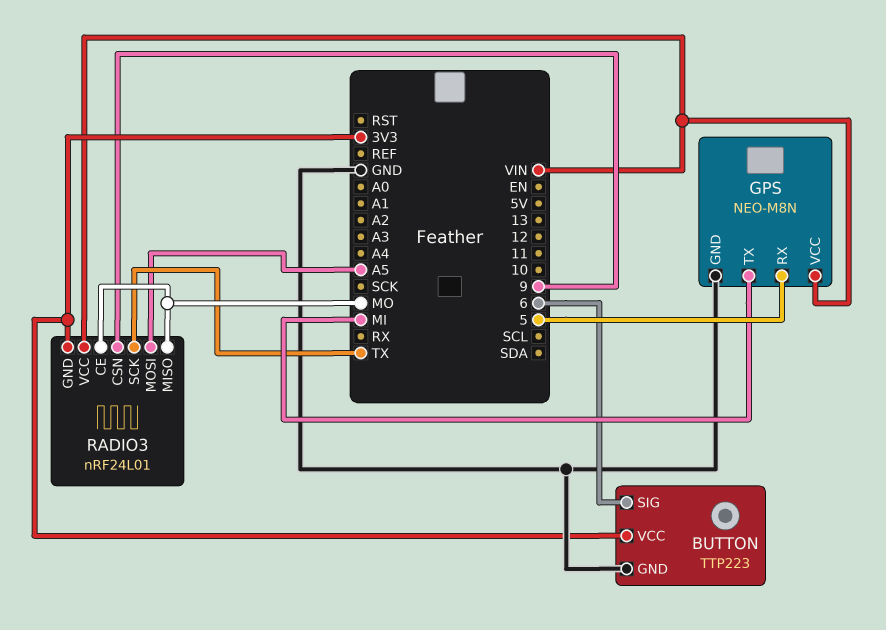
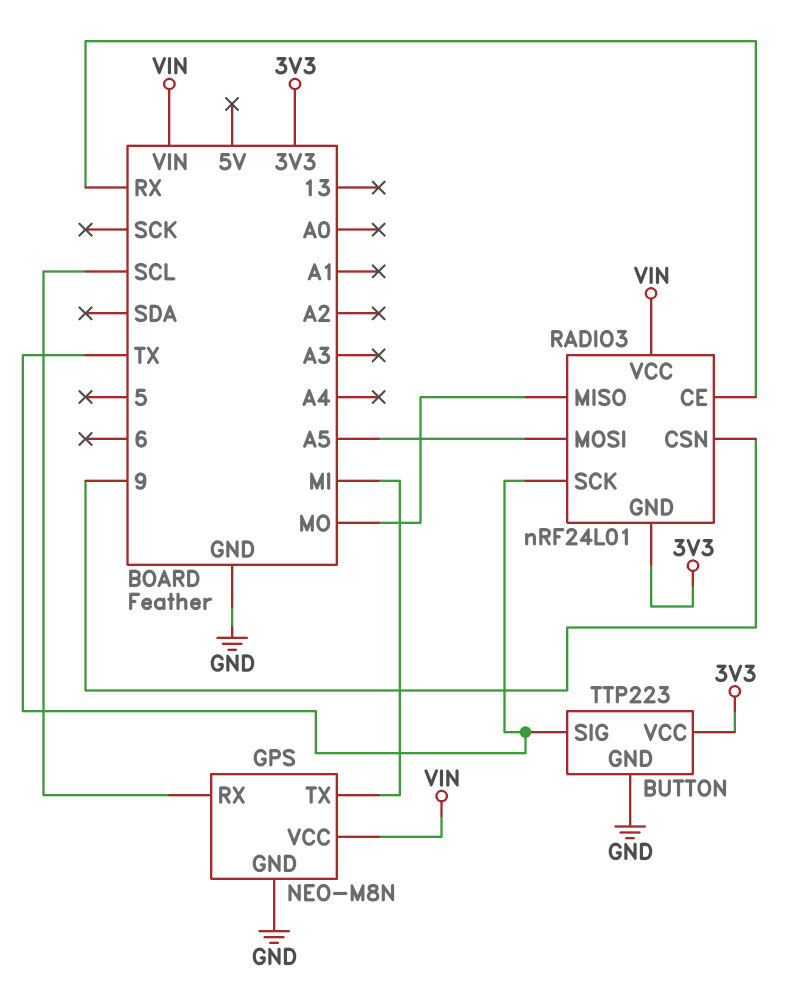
BUTTON pin SIG: 6 -> TX
GPS pin RX: 5 -> SCL
RADIO3 pin CE: MO -> RX

